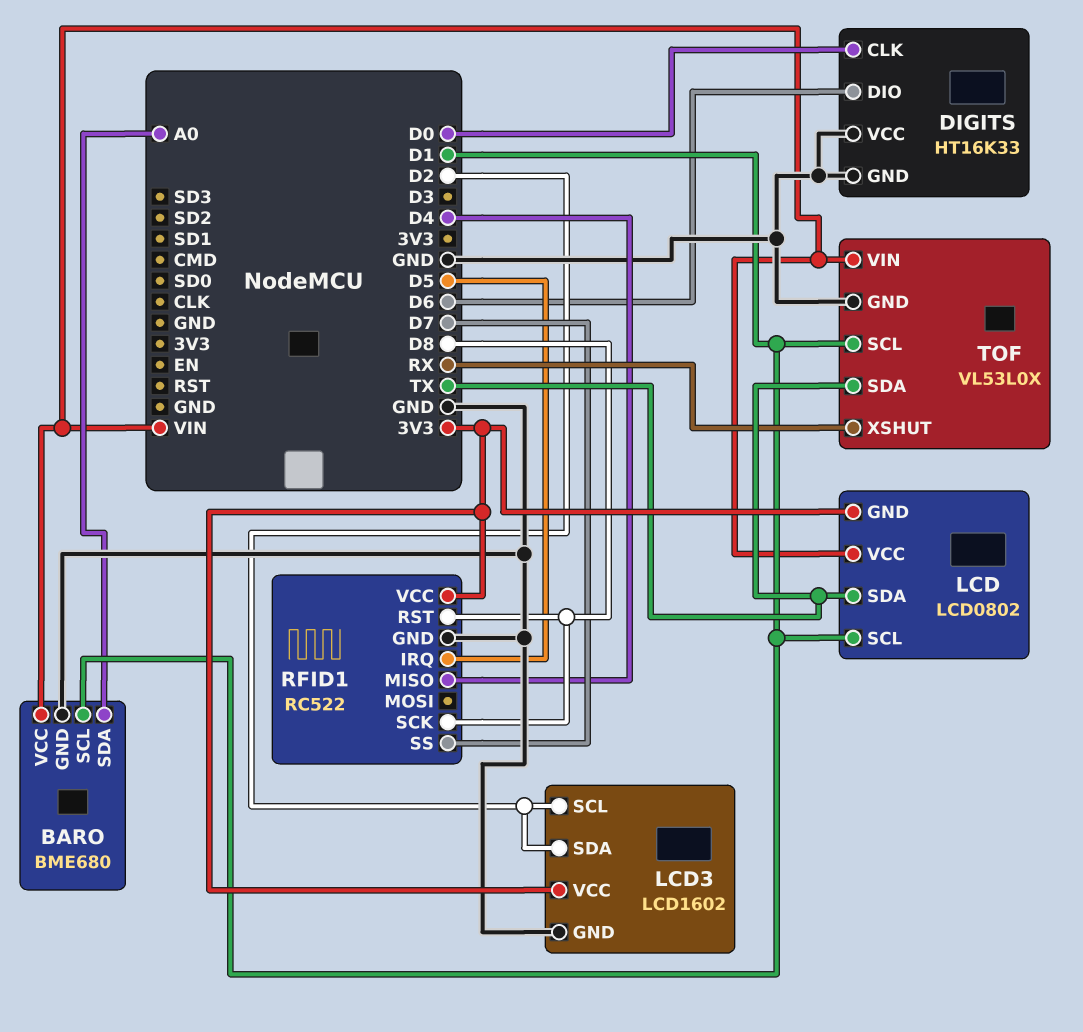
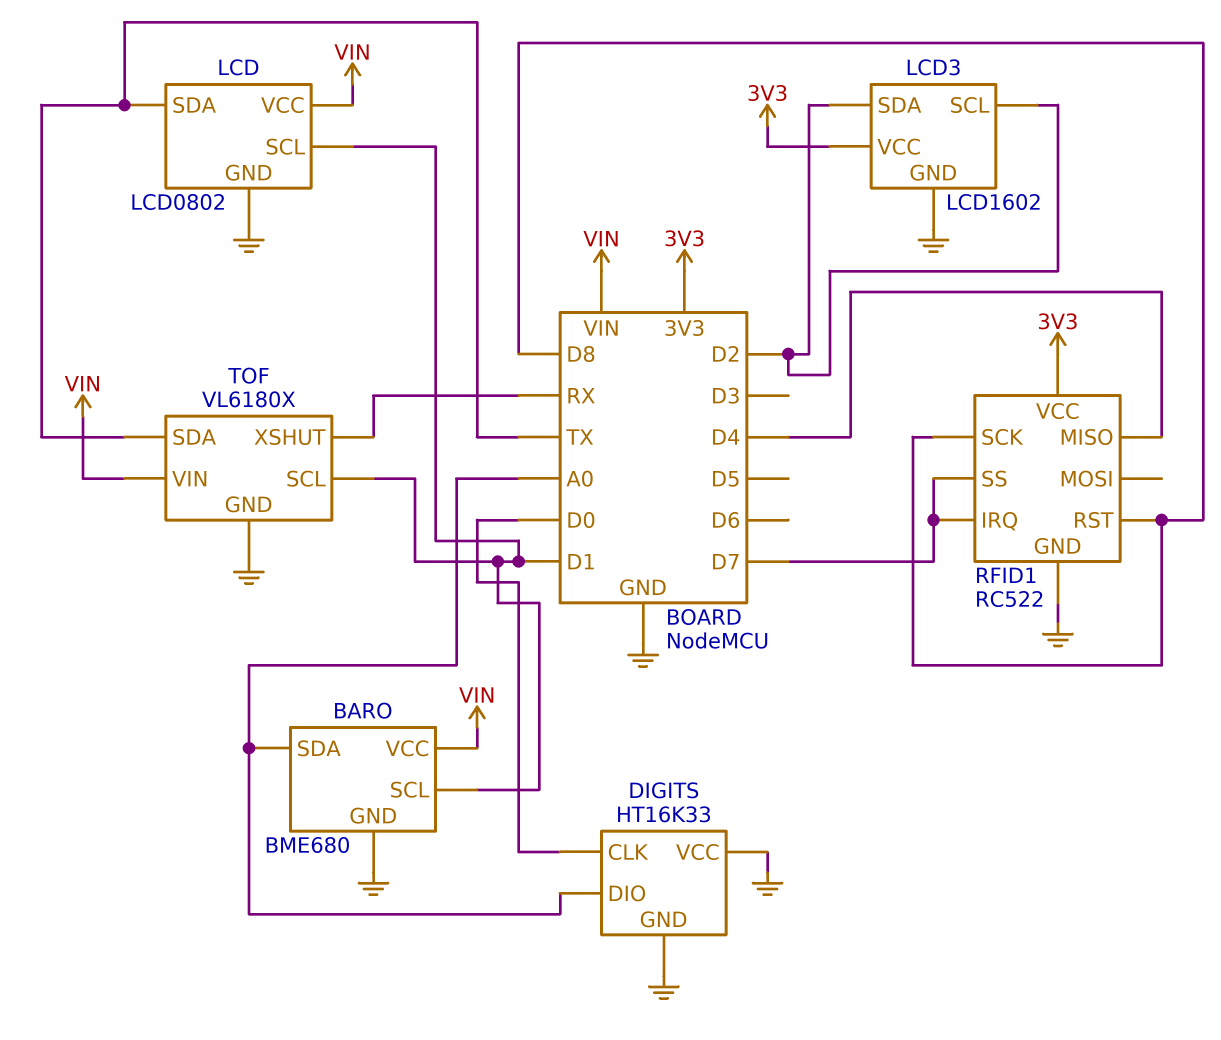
DIGITS pin DIO: D6 -> A0
LCD pin GND: 3V3 -> GND
RFID1 pin IRQ: D5 -> D7
TOF: VL53L0X -> VL6180X

